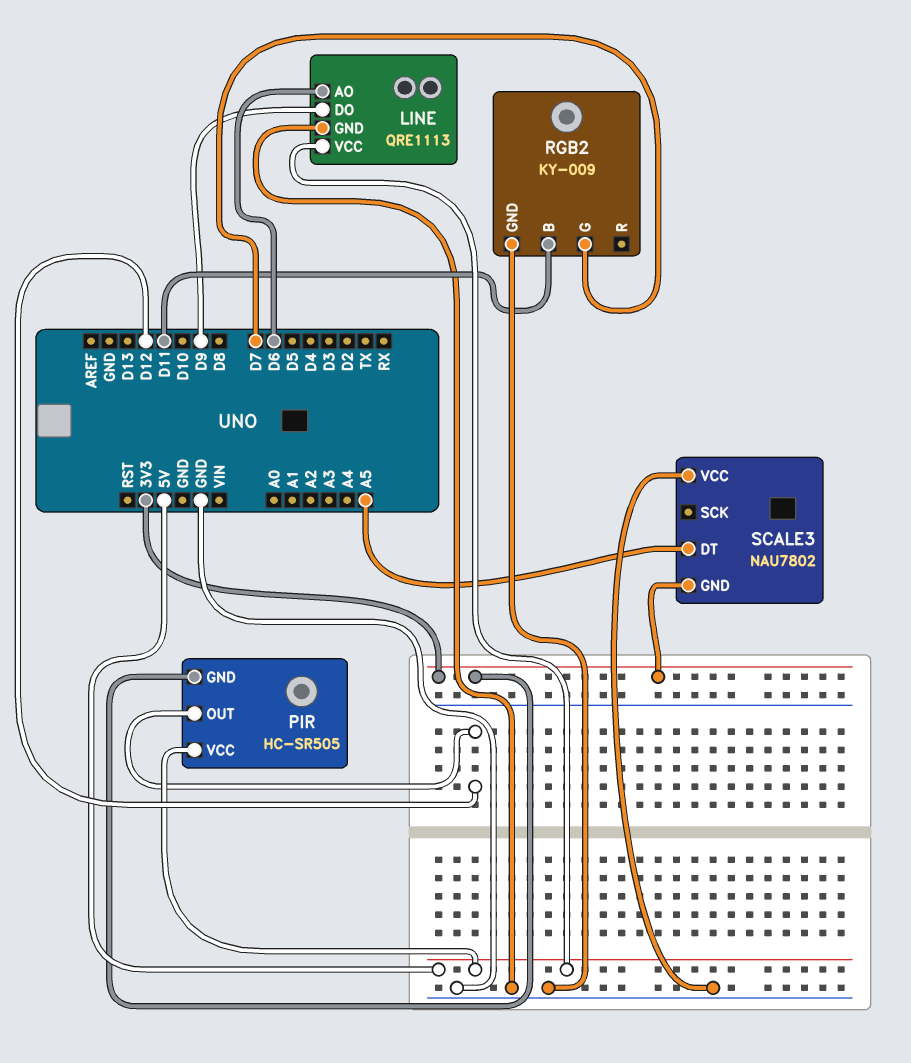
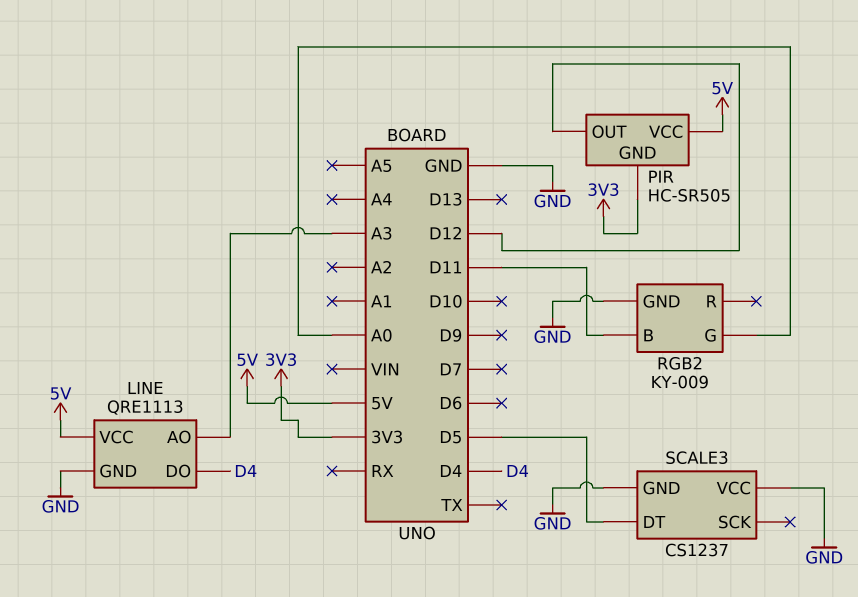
LINE pin AO: D6 -> A3
LINE pin DO: D9 -> D4
RGB2 pin G: D7 -> A0
SCALE3: NAU7802 -> CS1237
SCALE3 pin DT: A5 -> D5
SCALE3 pin GND: 3V3 -> GND

